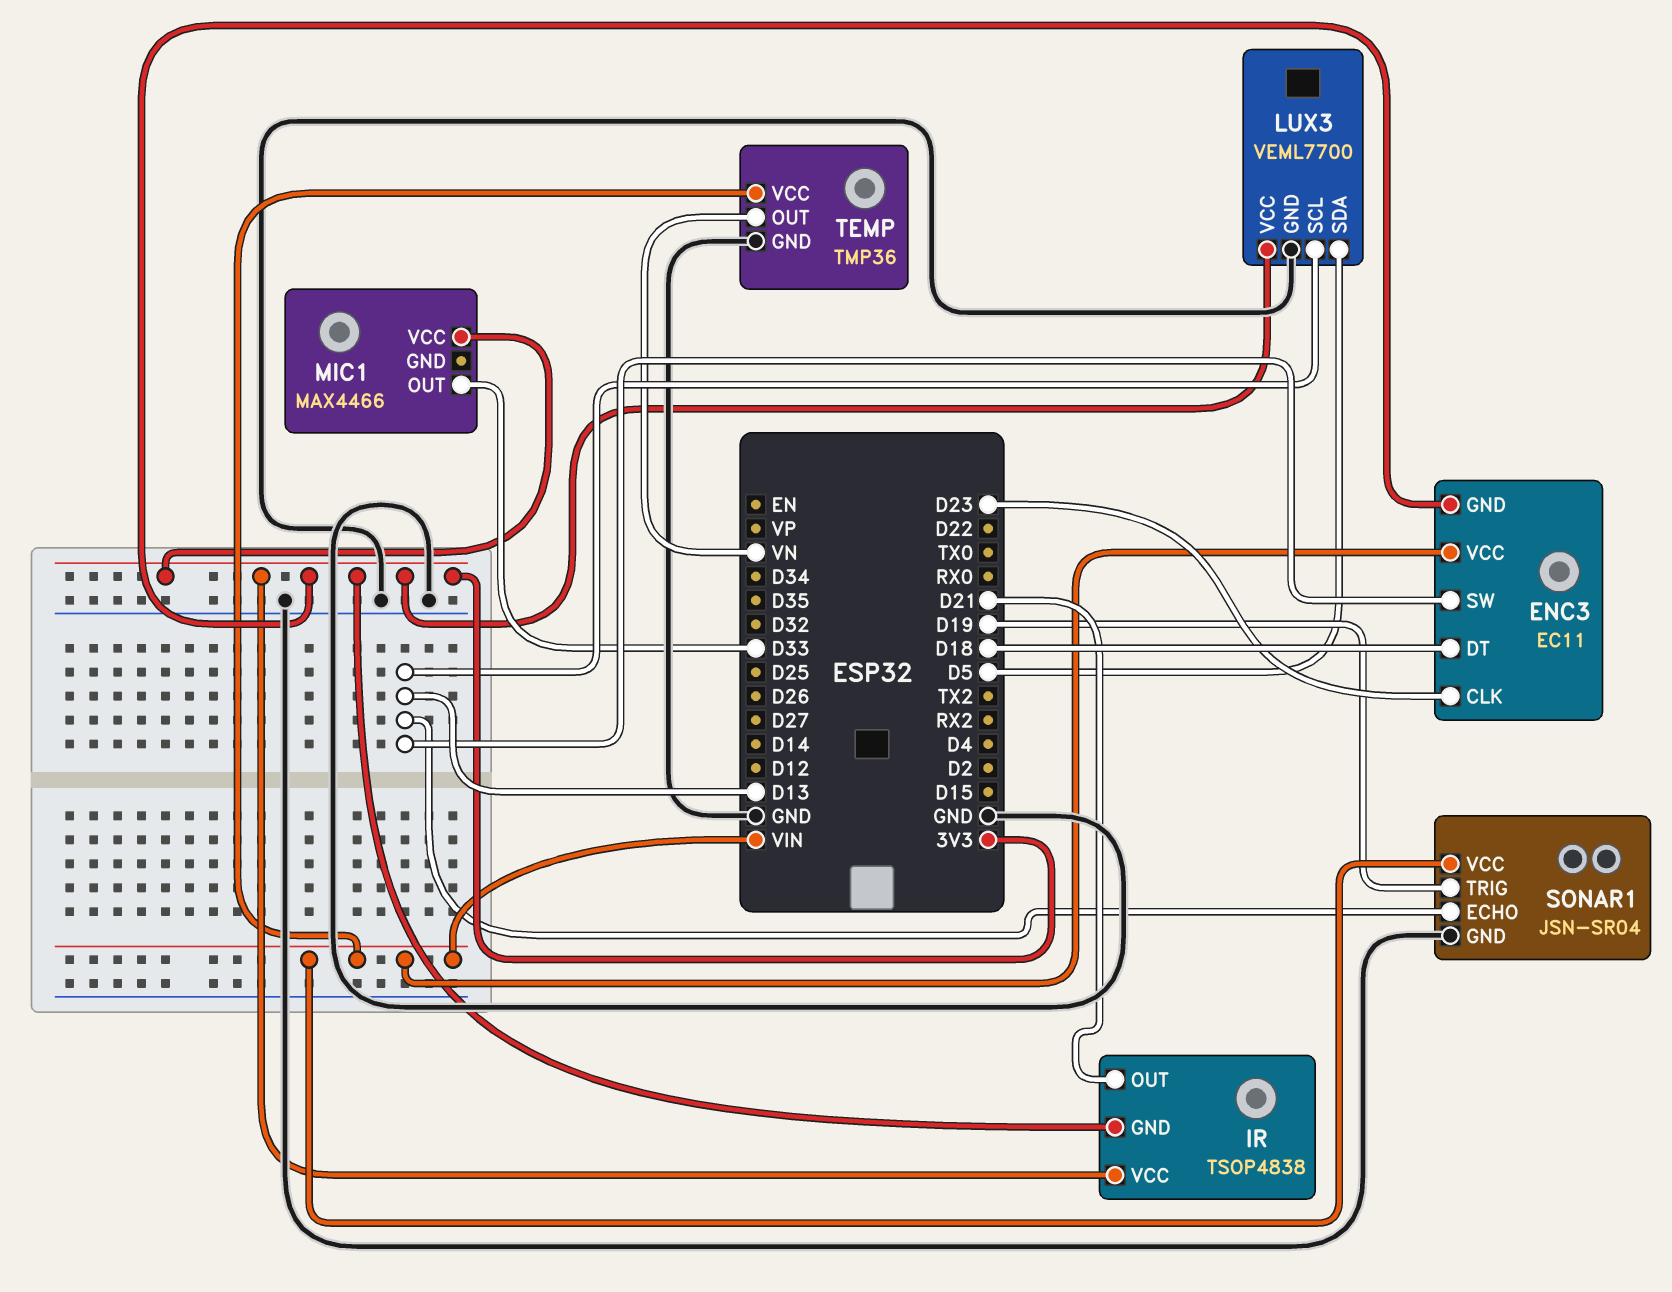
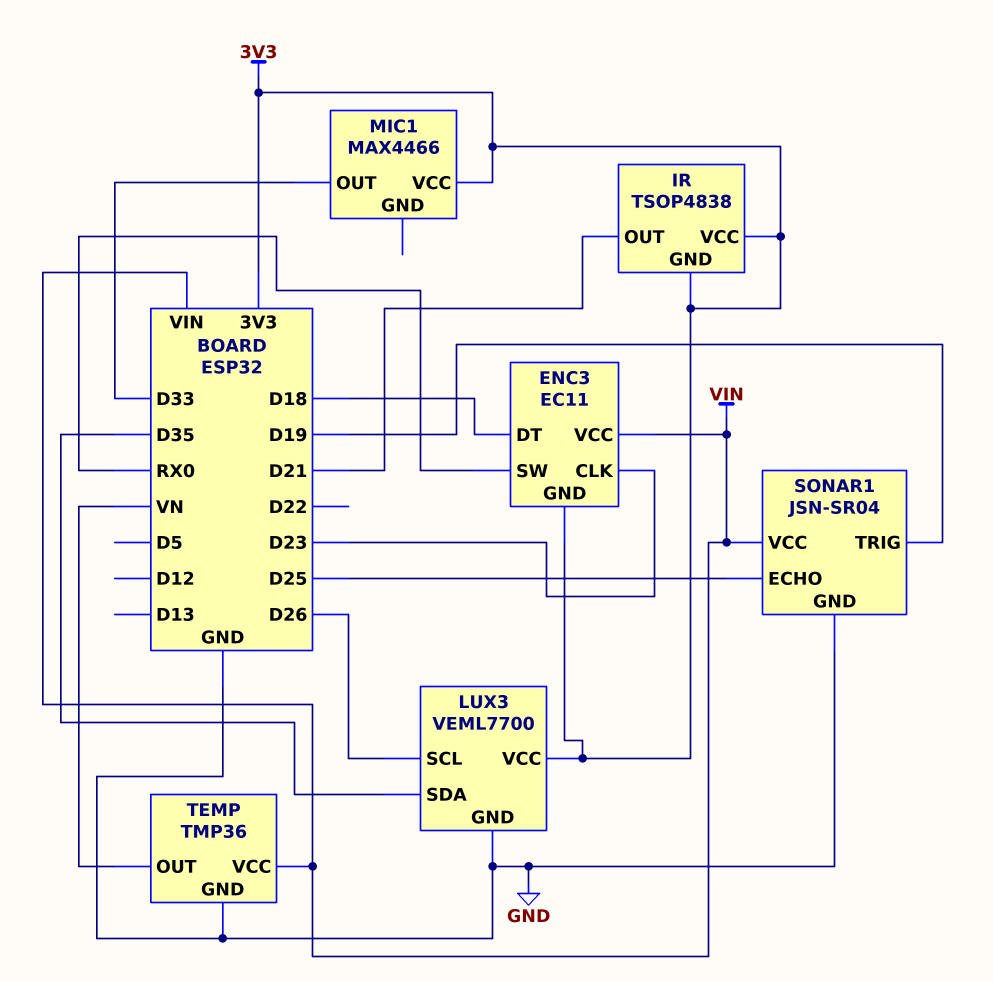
ENC3 pin SW: D13 -> RX0
LUX3 pin SCL: D13 -> D26
LUX3 pin SDA: D5 -> D35
SONAR1 pin ECHO: D13 -> D25

